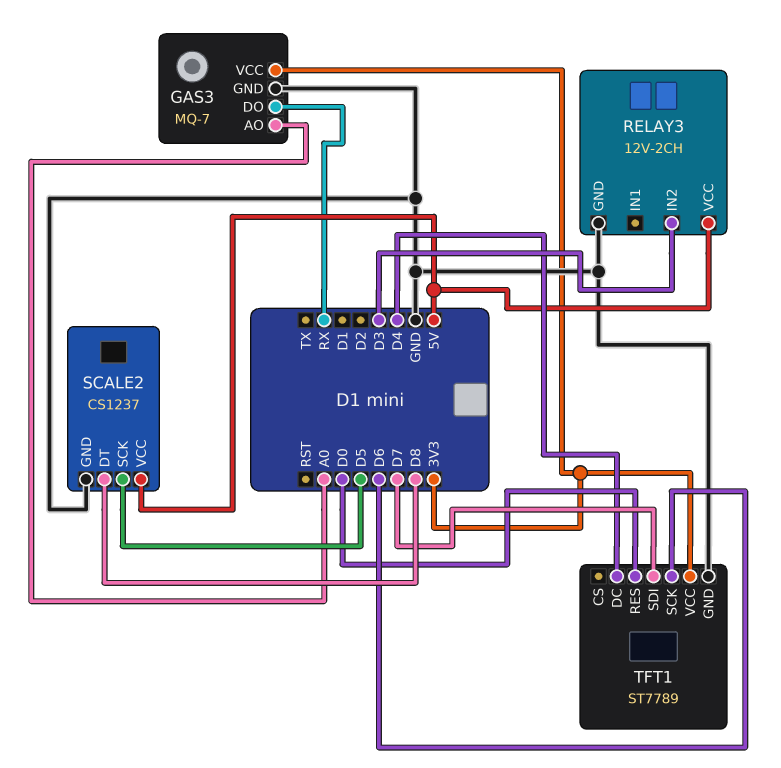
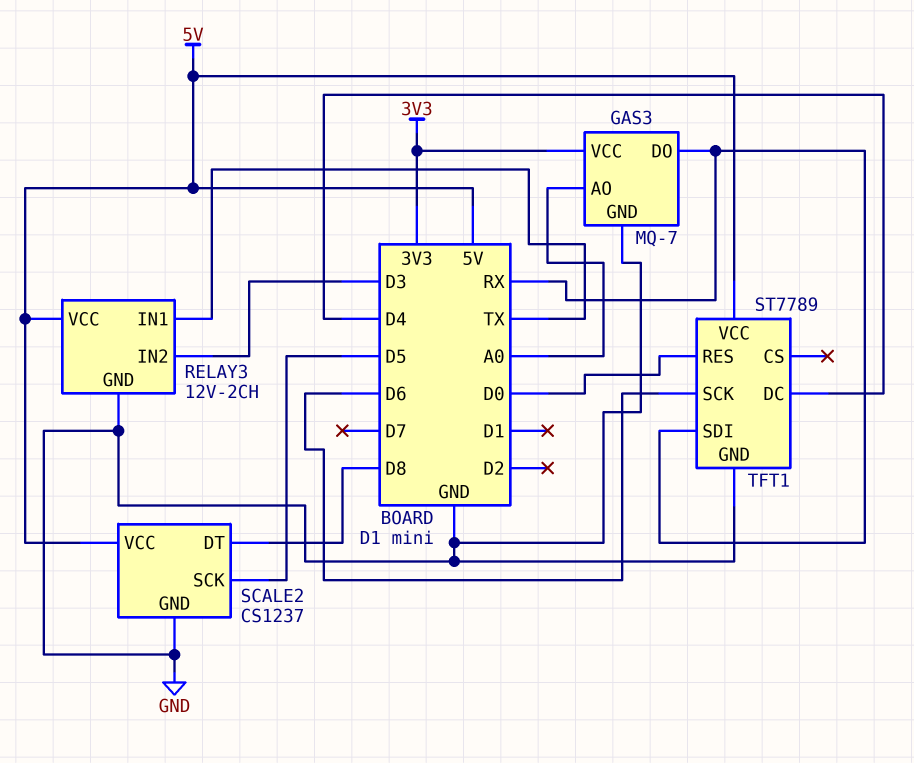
RELAY3 pin IN1: none -> TX
TFT1 pin SDI: D7 -> RX
TFT1 pin VCC: 3V3 -> 5V

